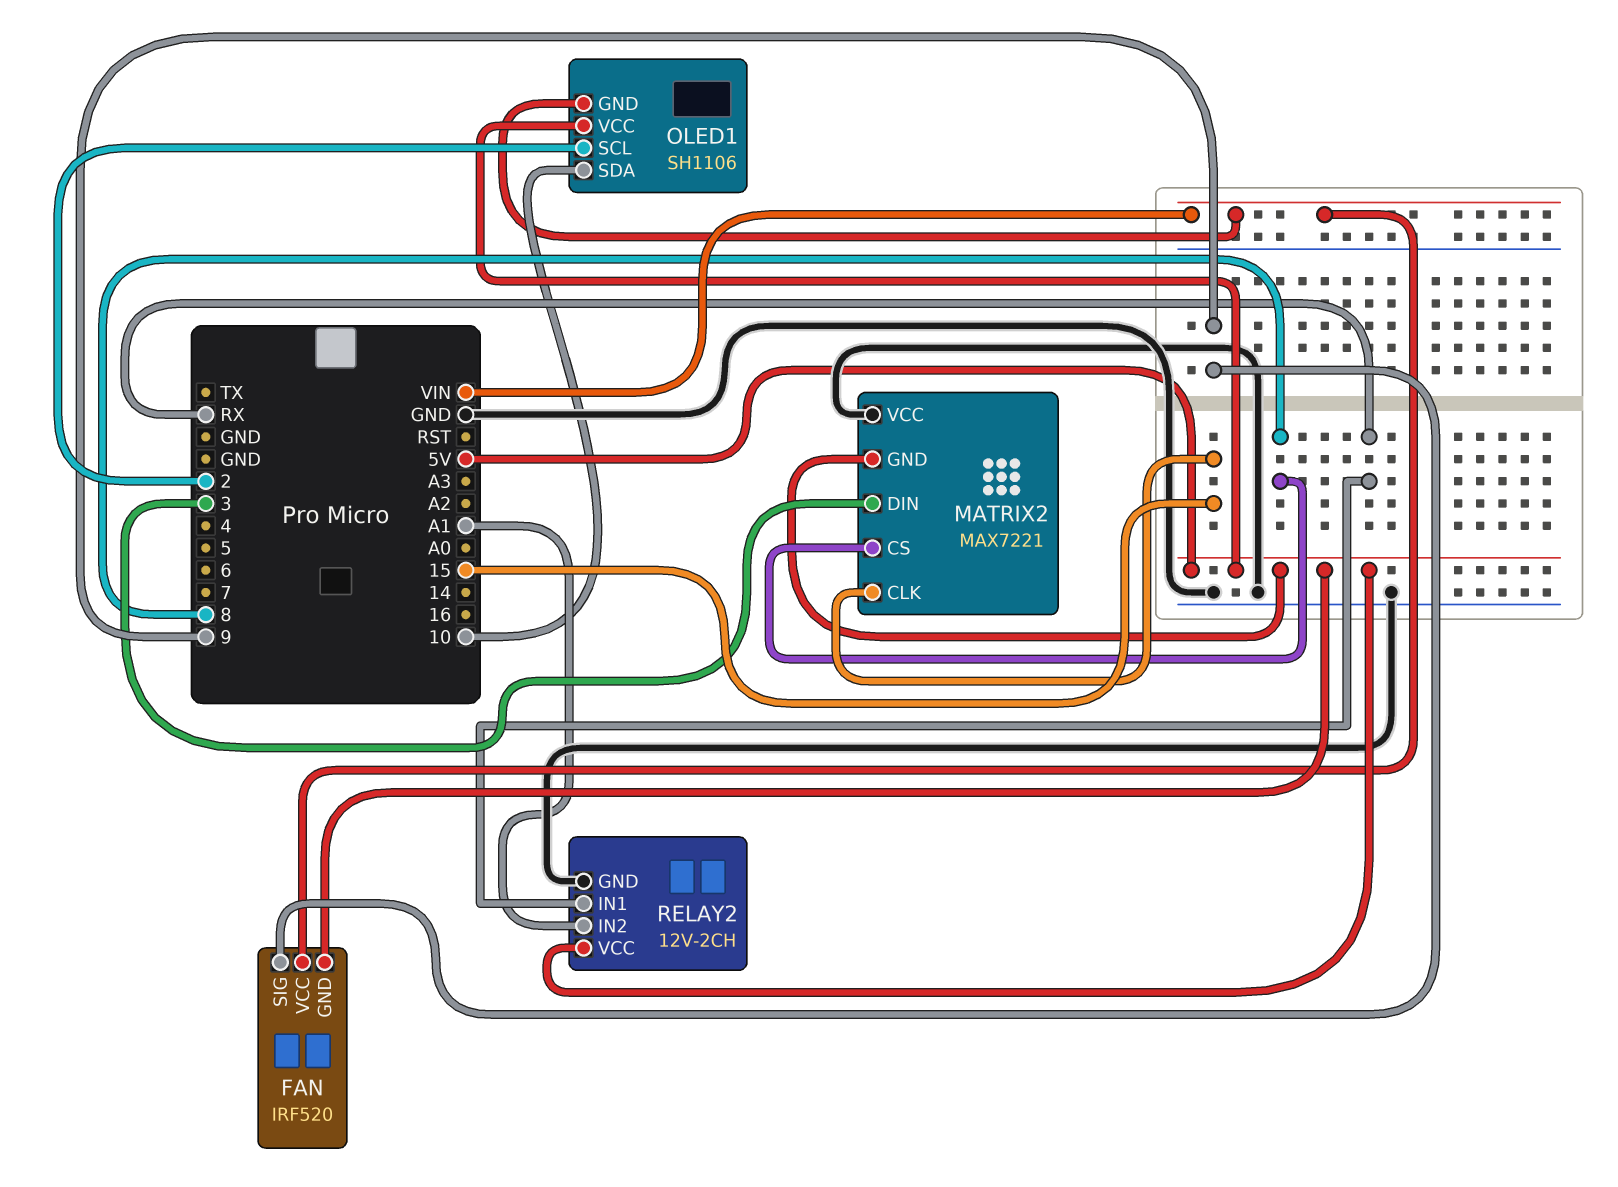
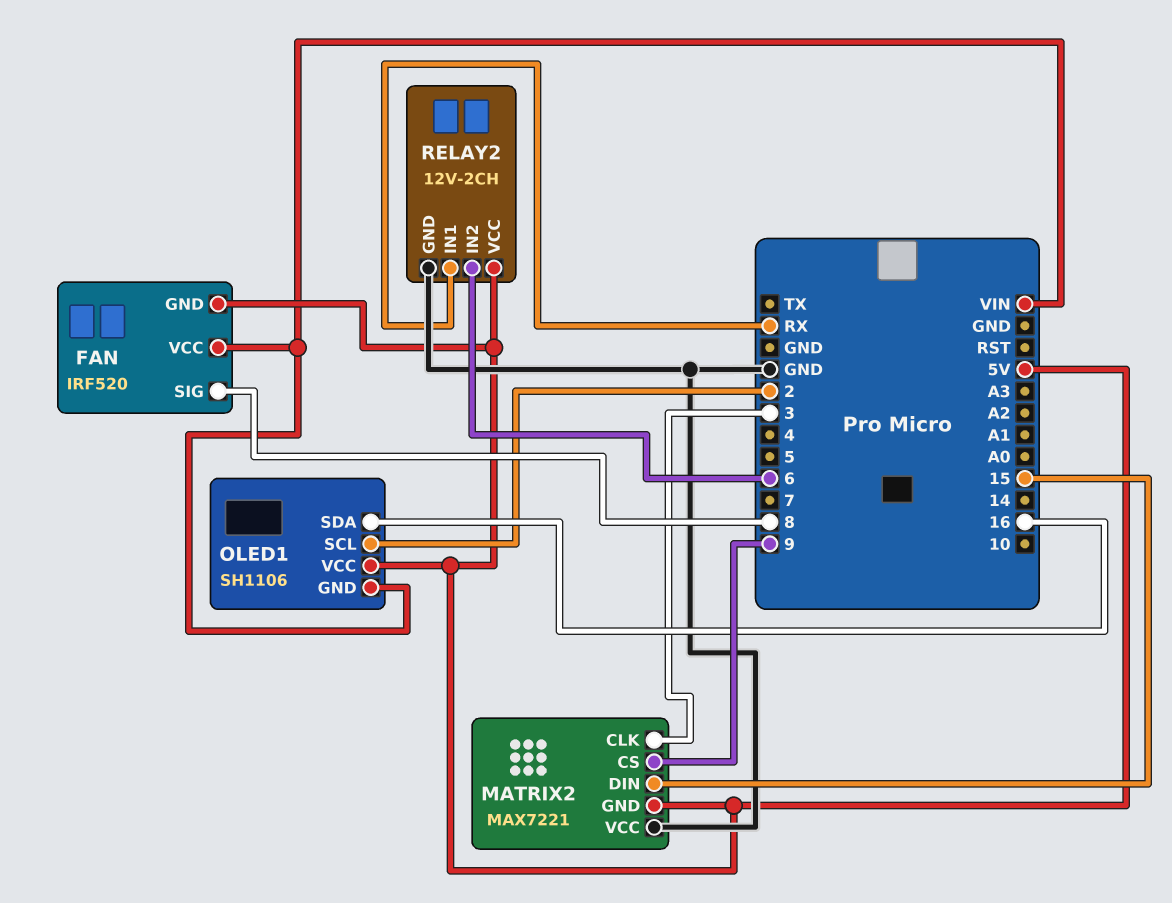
FAN pin SIG: 9 -> 8
MATRIX2 pin CLK: 15 -> 3
MATRIX2 pin CS: 8 -> 9
MATRIX2 pin DIN: 3 -> 15
OLED1 pin SDA: 10 -> 16
RELAY2 pin IN2: A1 -> 6

